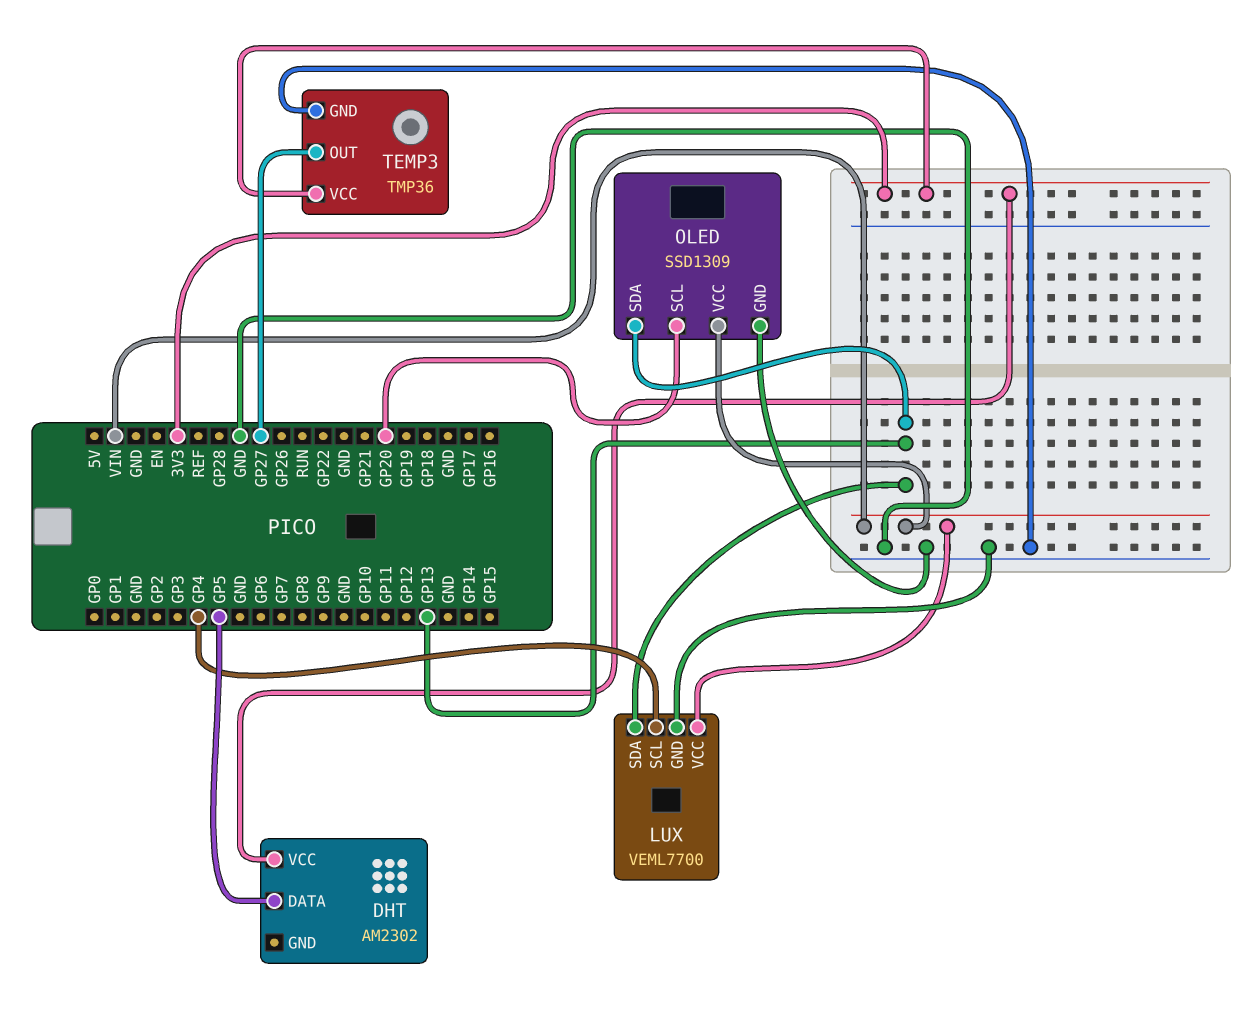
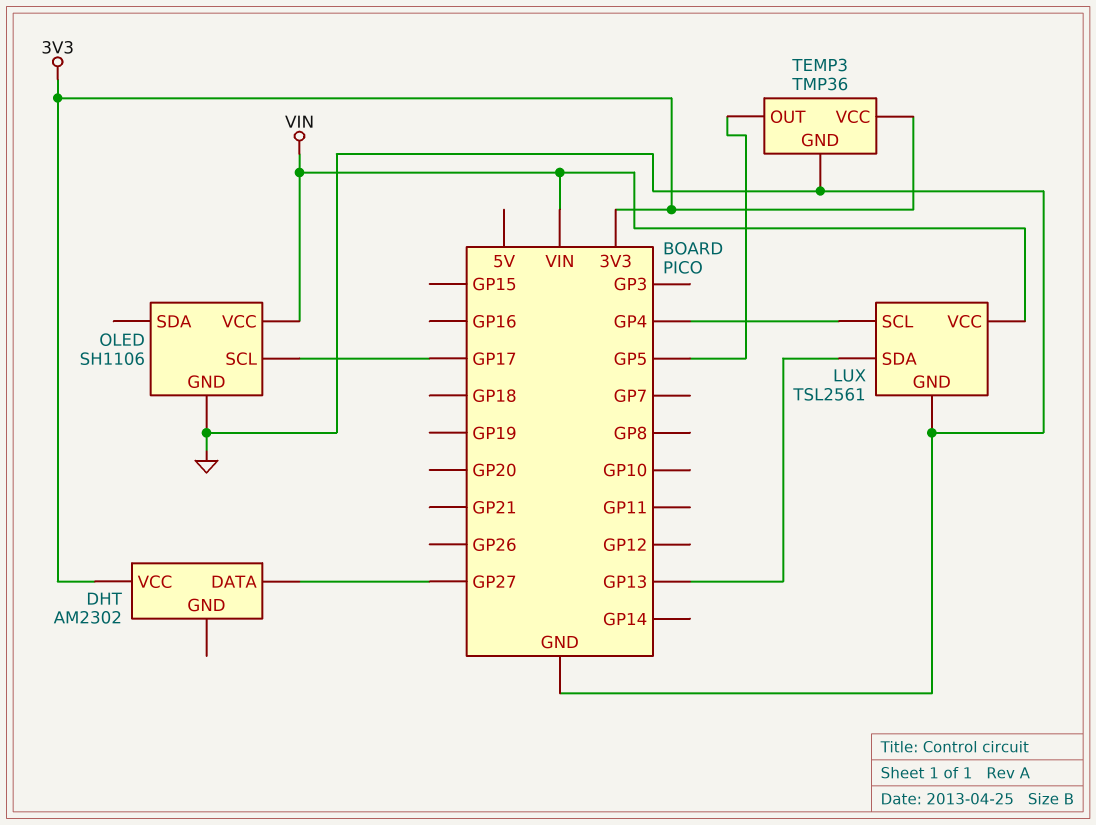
DHT pin DATA: GP5 -> GP27
LUX: VEML7700 -> TSL2561
OLED: SSD1309 -> SH1106
OLED pin SCL: GP20 -> GP17
OLED pin SDA: GP13 -> none
TEMP3 pin OUT: GP27 -> GP5

